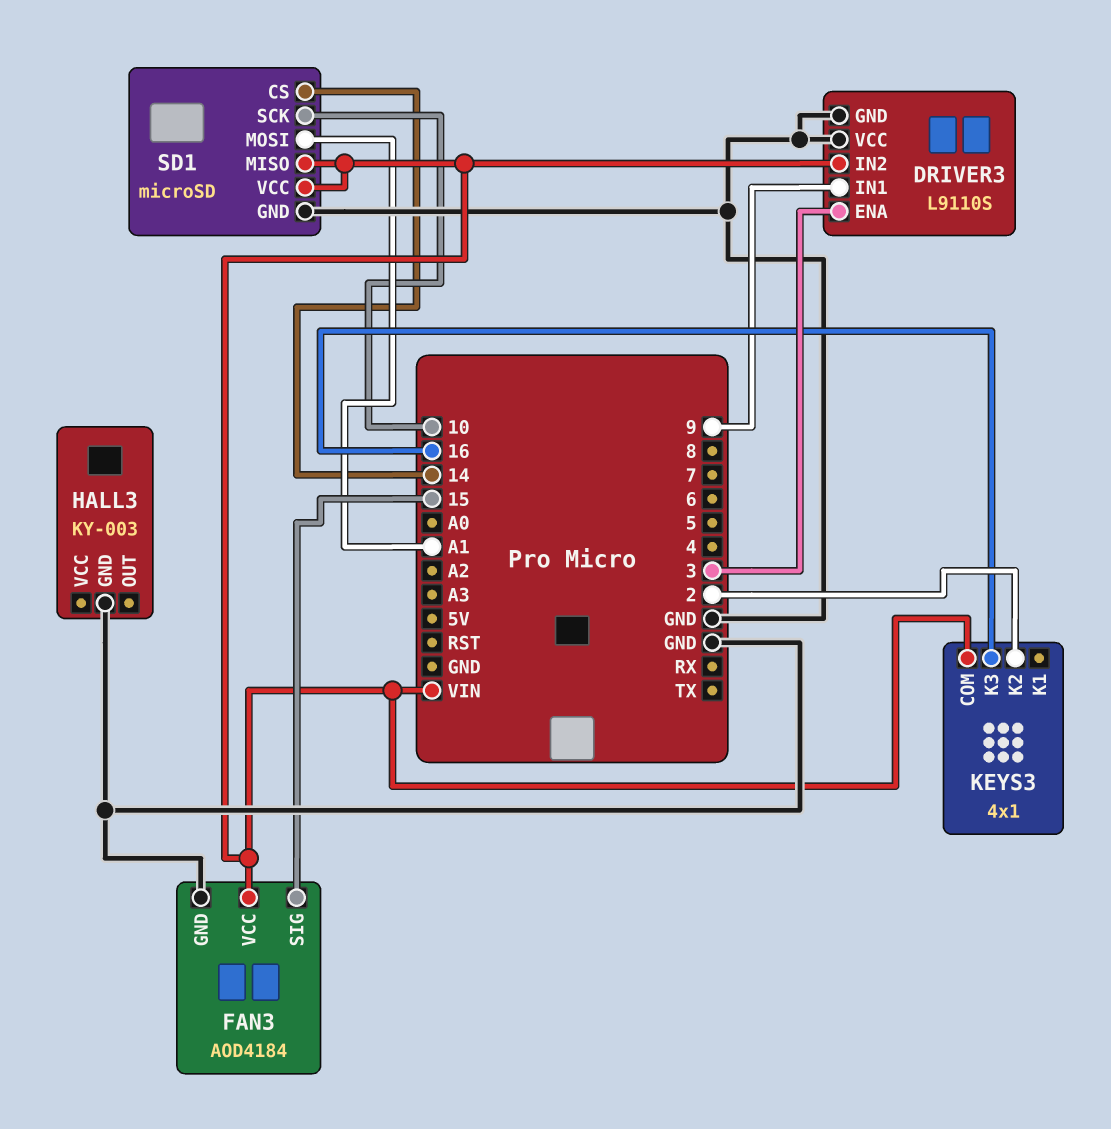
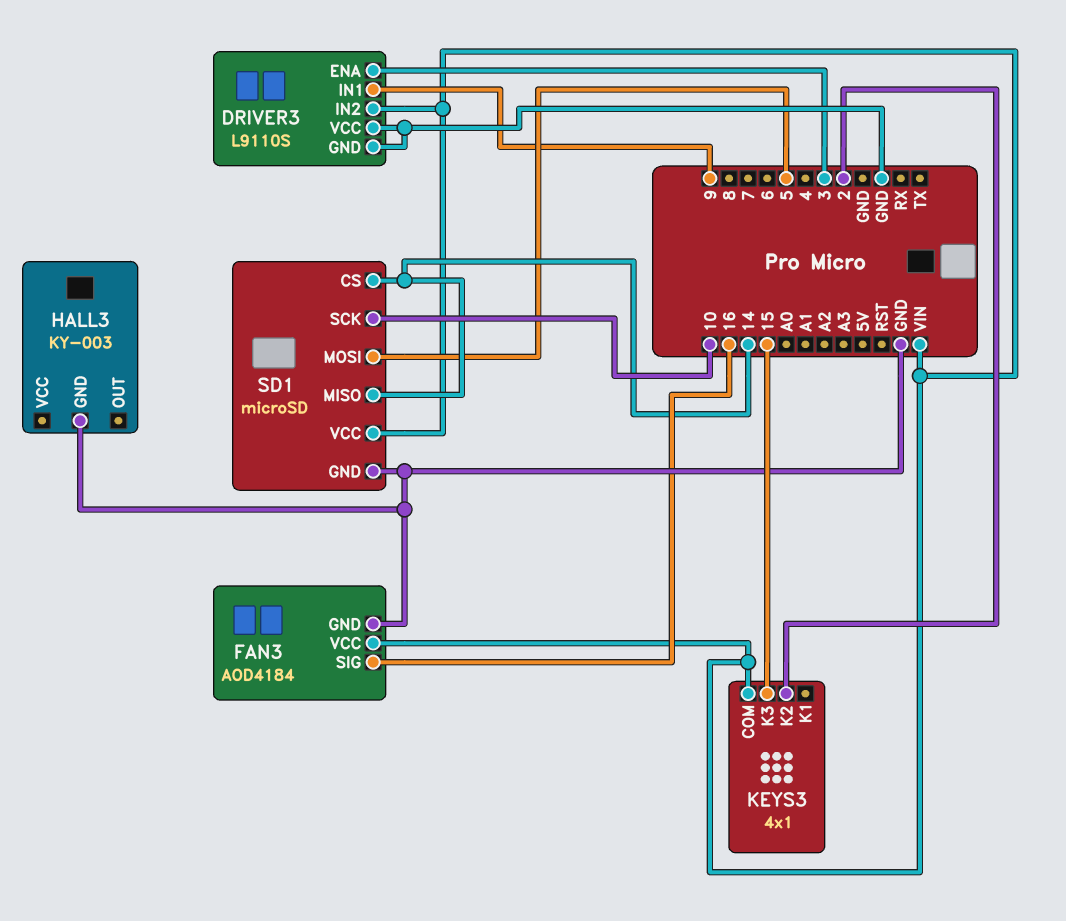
FAN3 pin SIG: 15 -> 16
KEYS3 pin K3: 16 -> 15
SD1 pin MISO: VIN -> 14
SD1 pin MOSI: A1 -> 5

